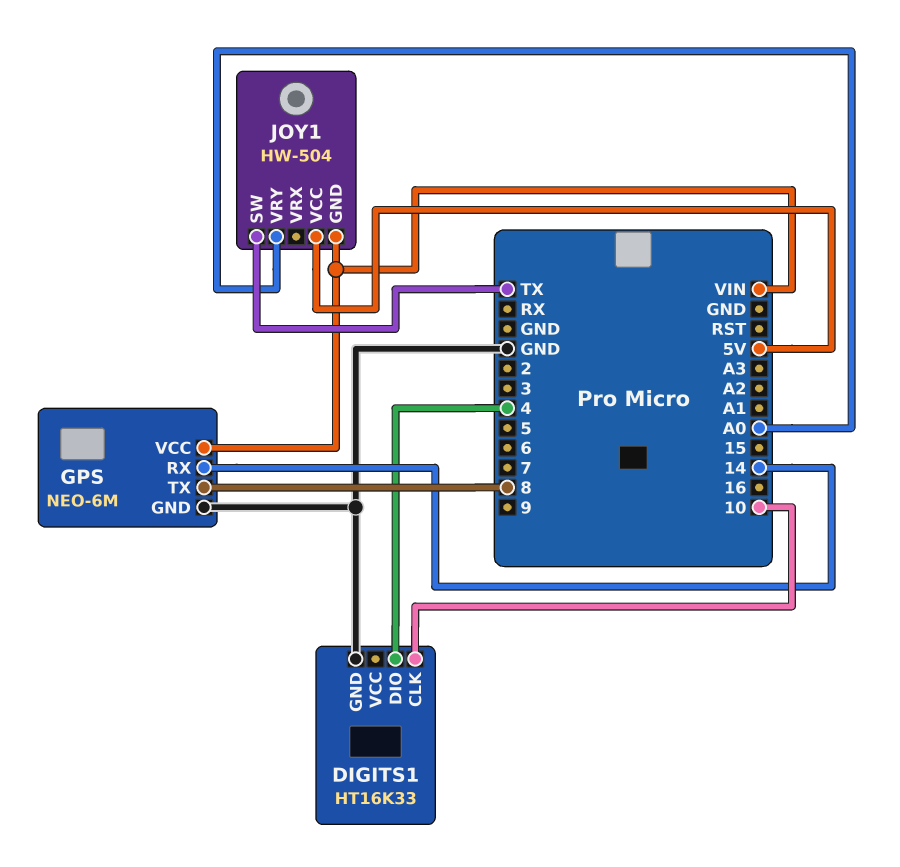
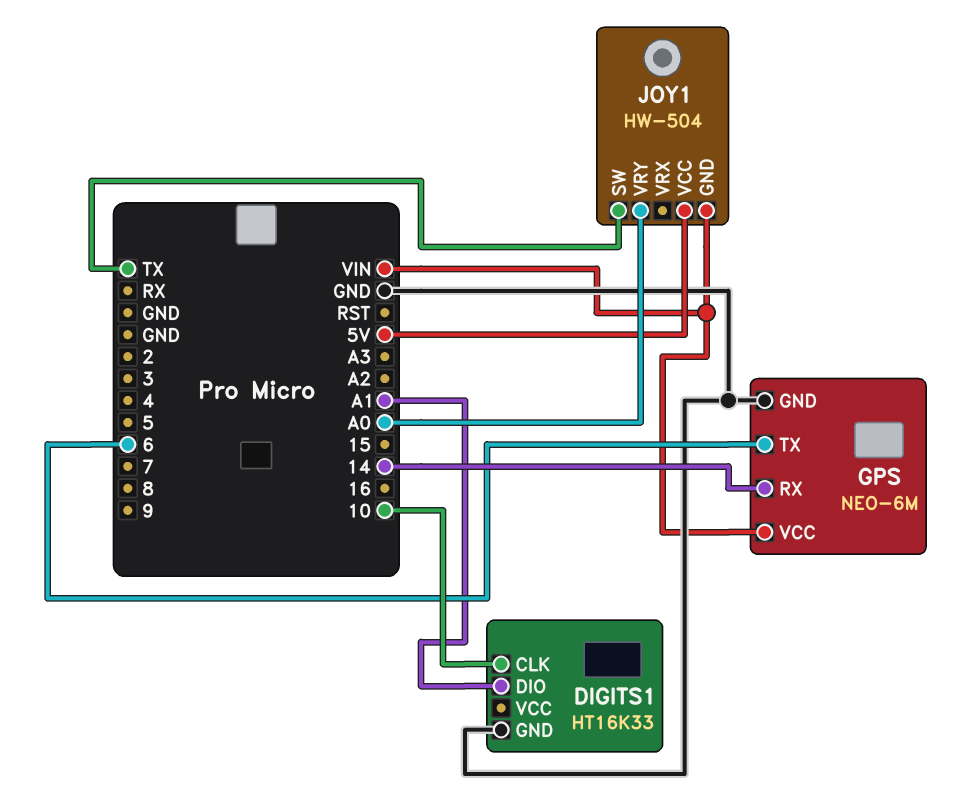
DIGITS1 pin DIO: 4 -> A1
GPS pin TX: 8 -> 6

